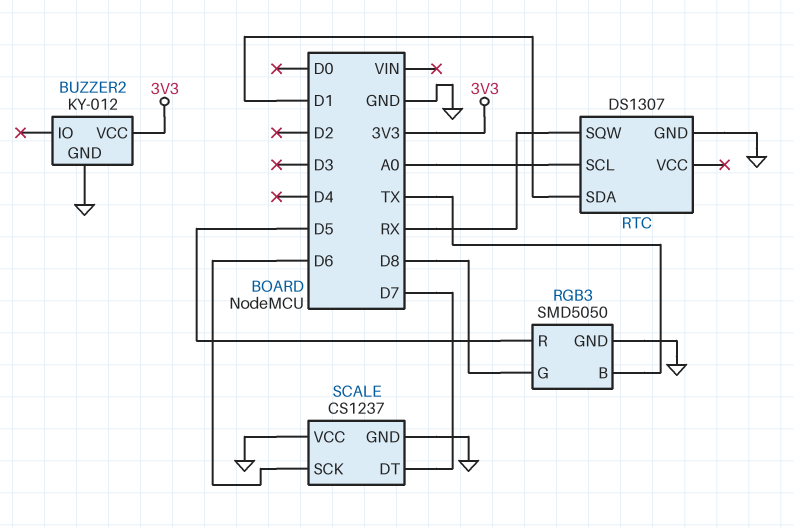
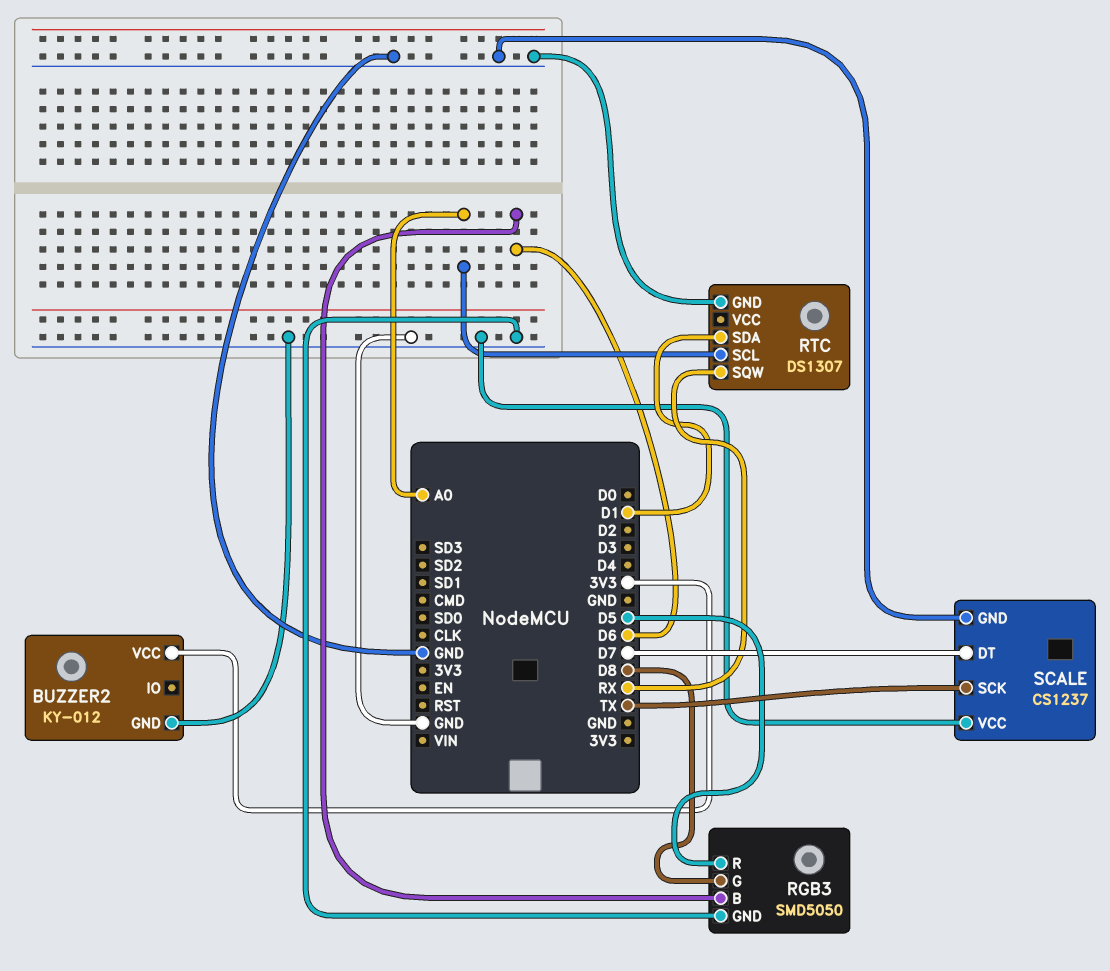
RGB3 pin B: TX -> D6
SCALE pin SCK: D6 -> TX

